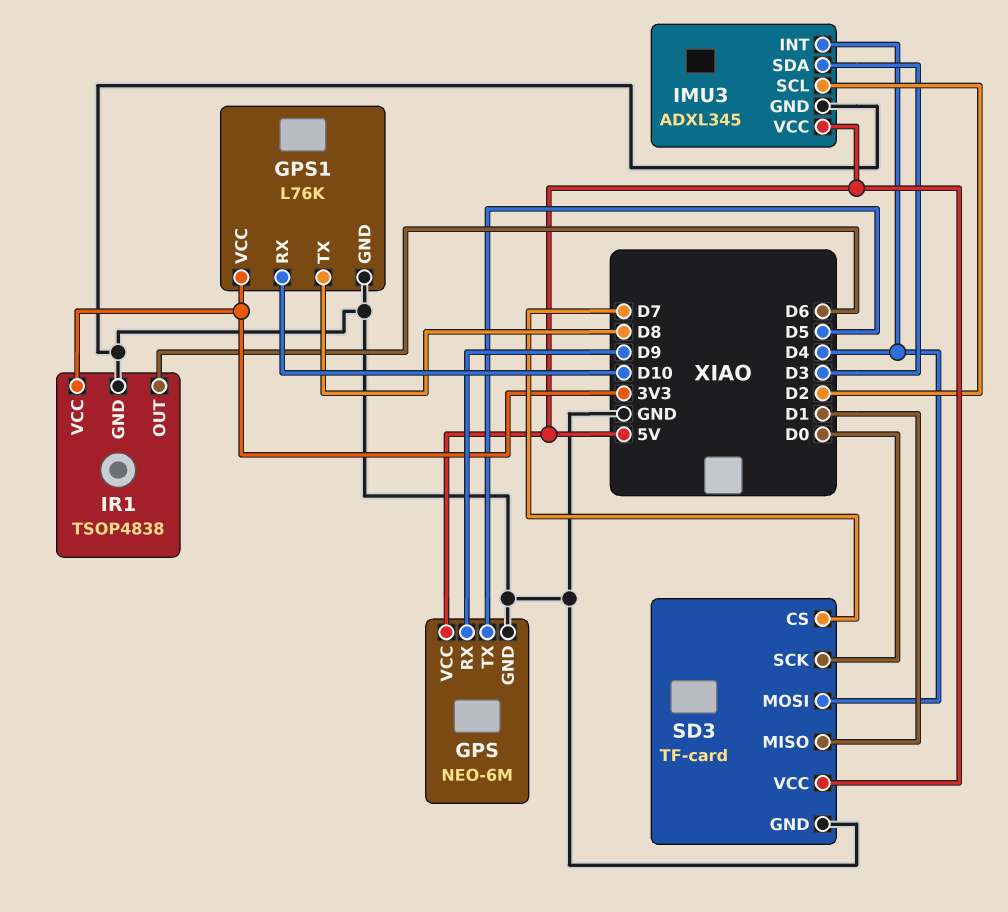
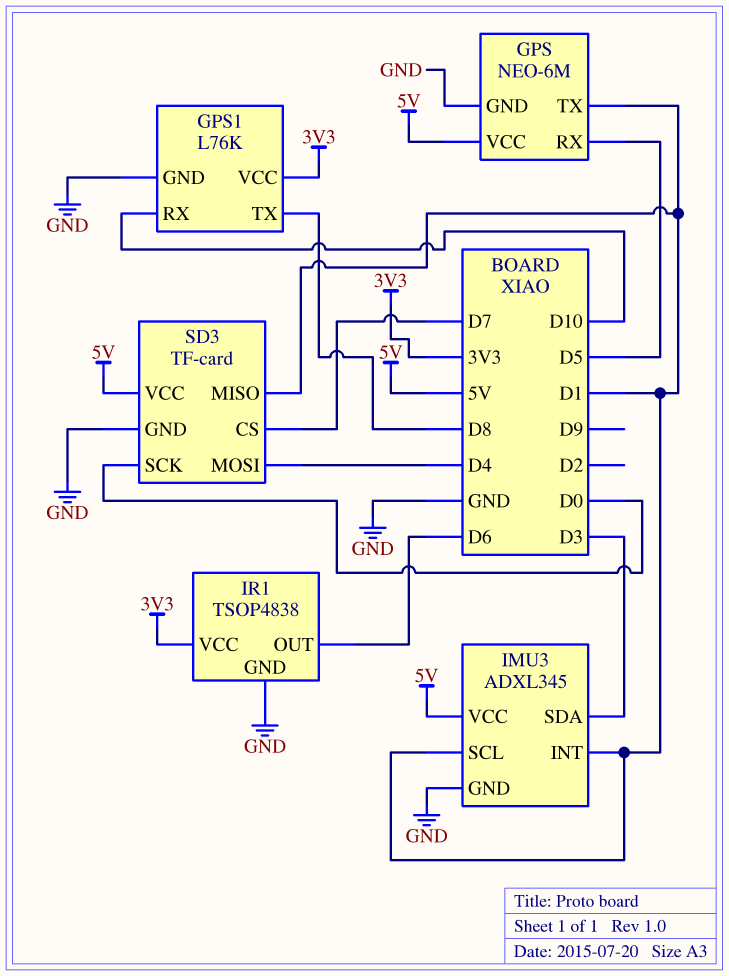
GPS pin RX: D9 -> D5
GPS pin TX: D5 -> D1
IMU3 pin INT: D4 -> D1
IMU3 pin SCL: D2 -> D1

